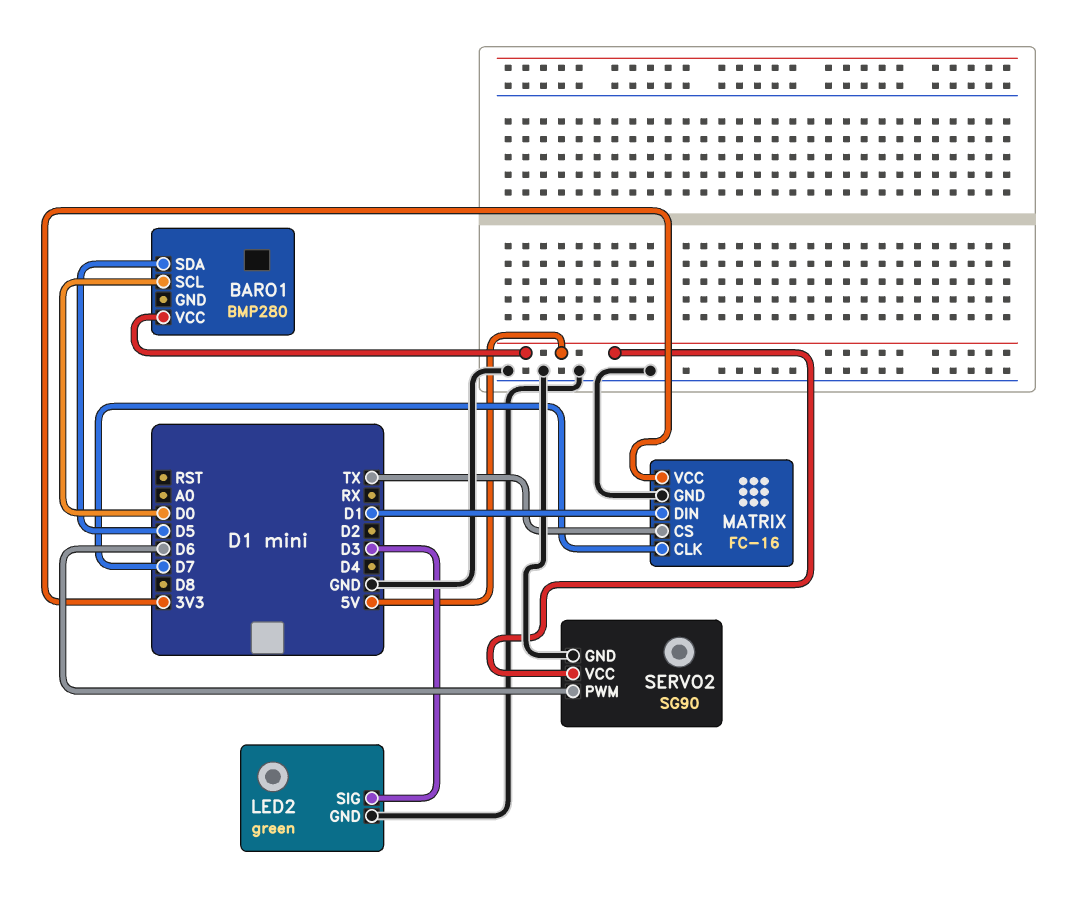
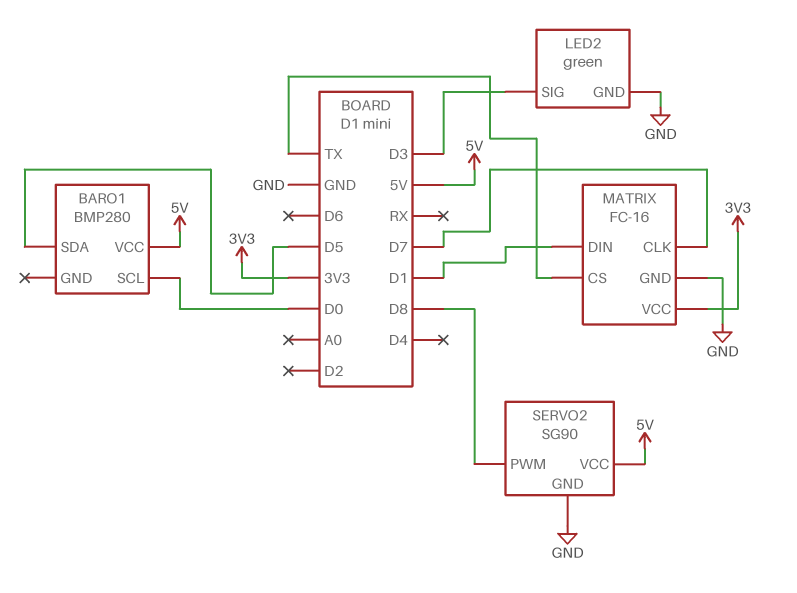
SERVO2 pin PWM: D6 -> D8

